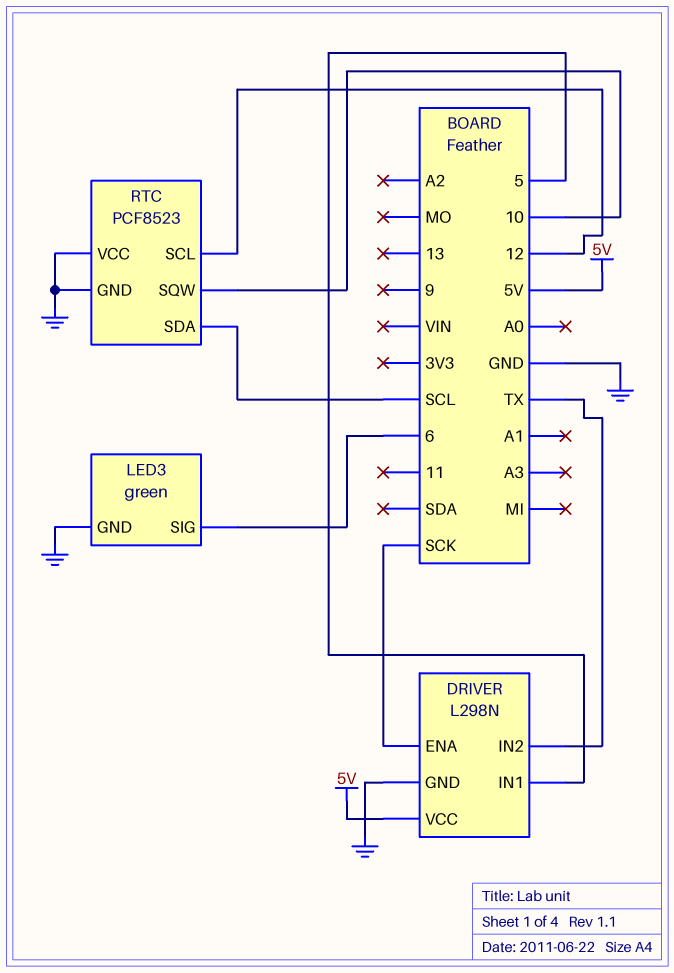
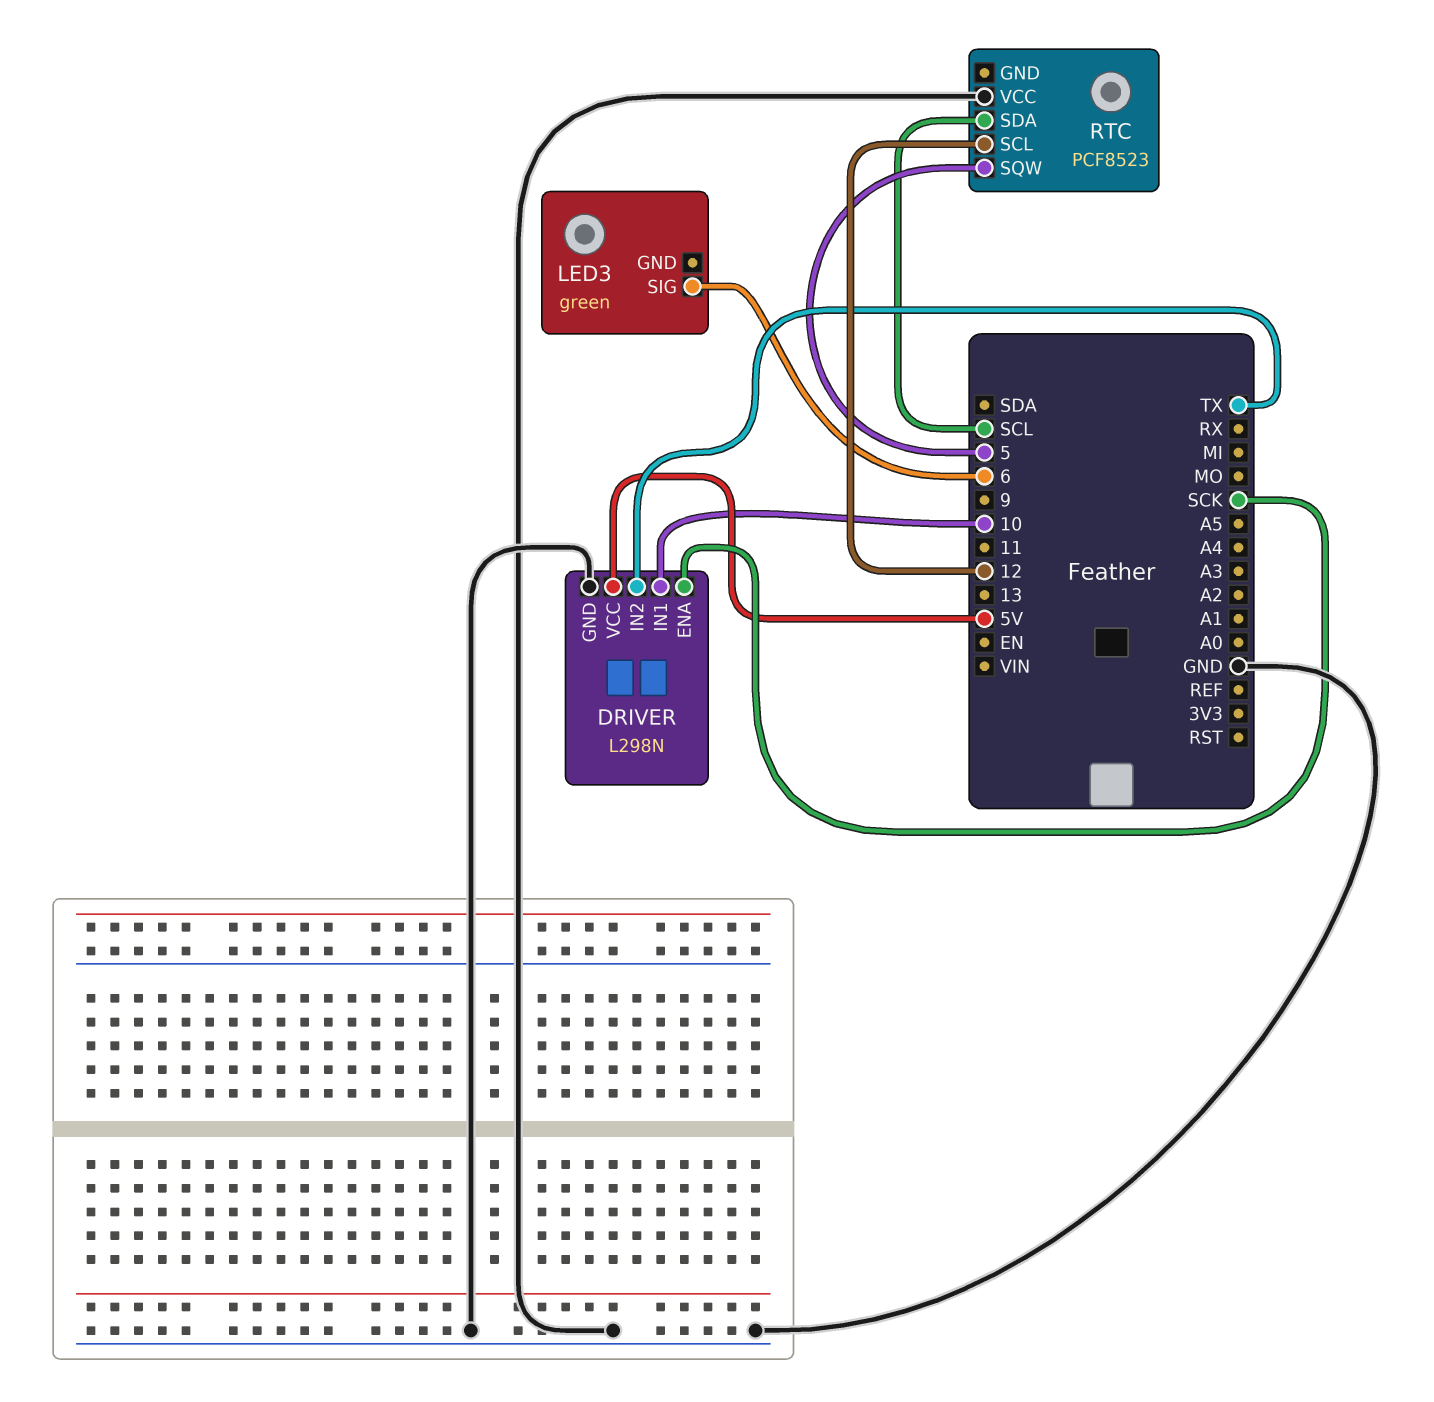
DRIVER pin IN1: 5 -> 10
LED3 pin GND: GND -> none
RTC pin GND: GND -> none
RTC pin SQW: 10 -> 5

